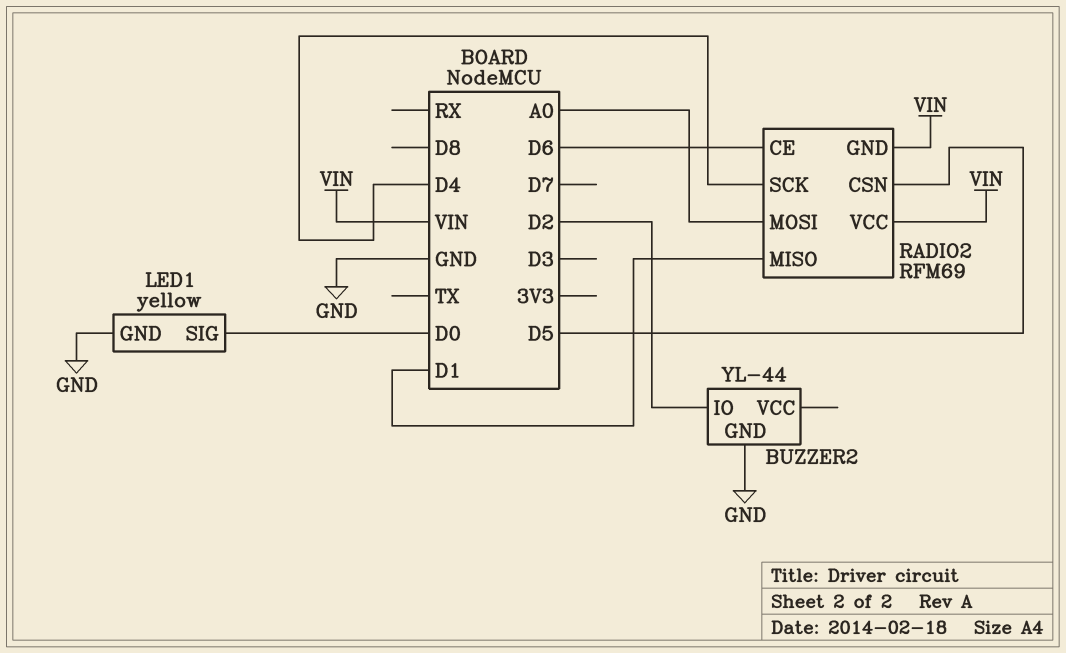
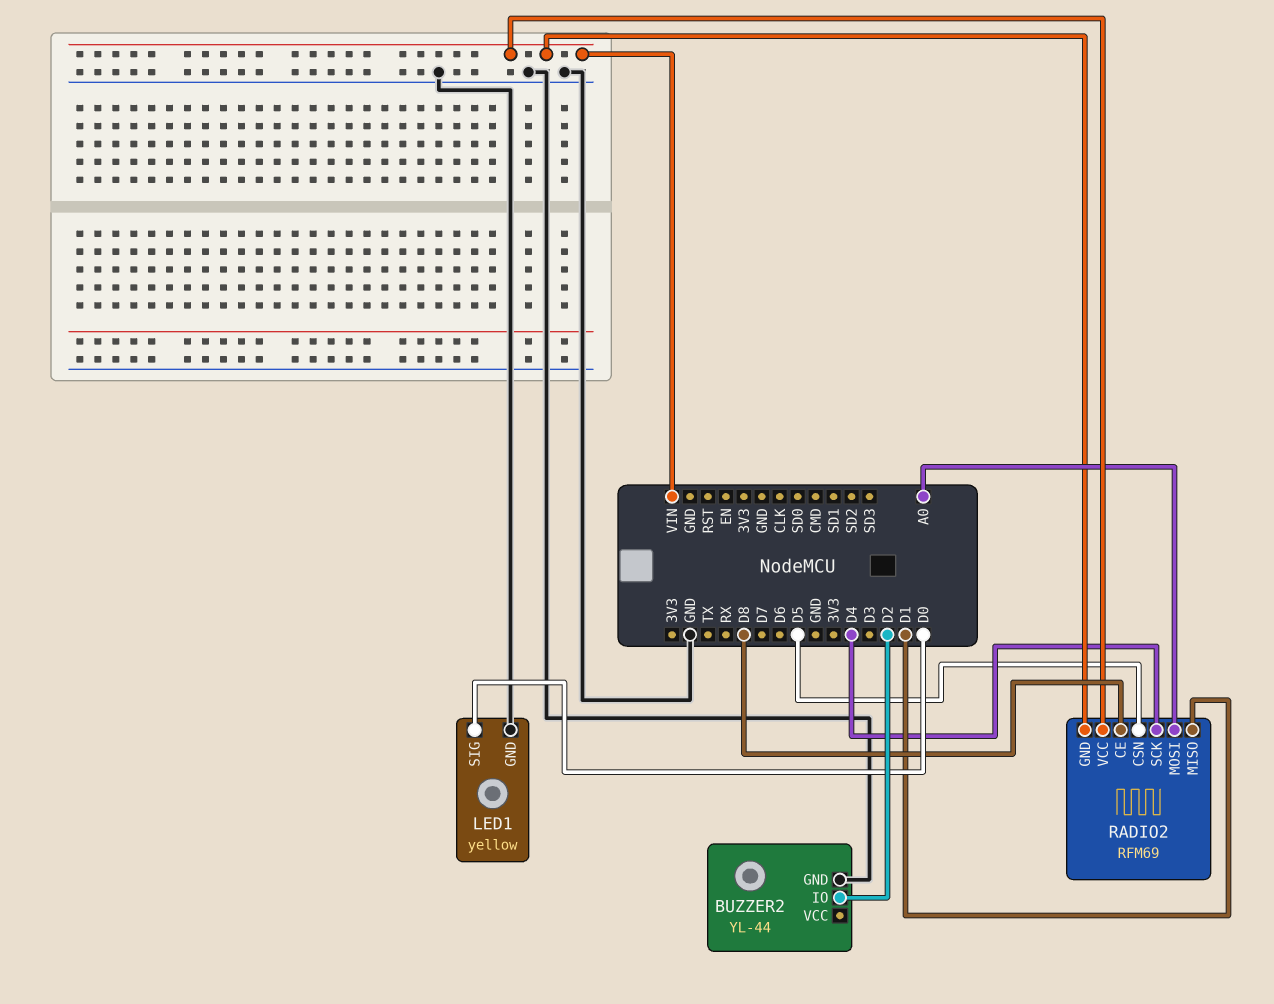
RADIO2 pin CE: D6 -> D8

